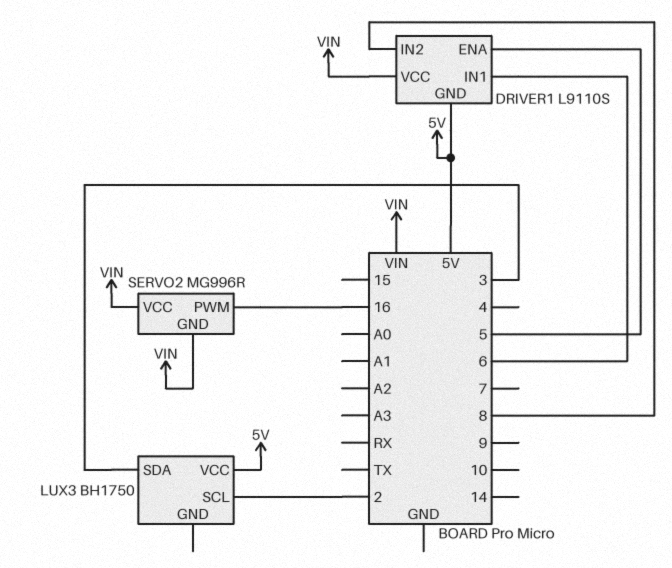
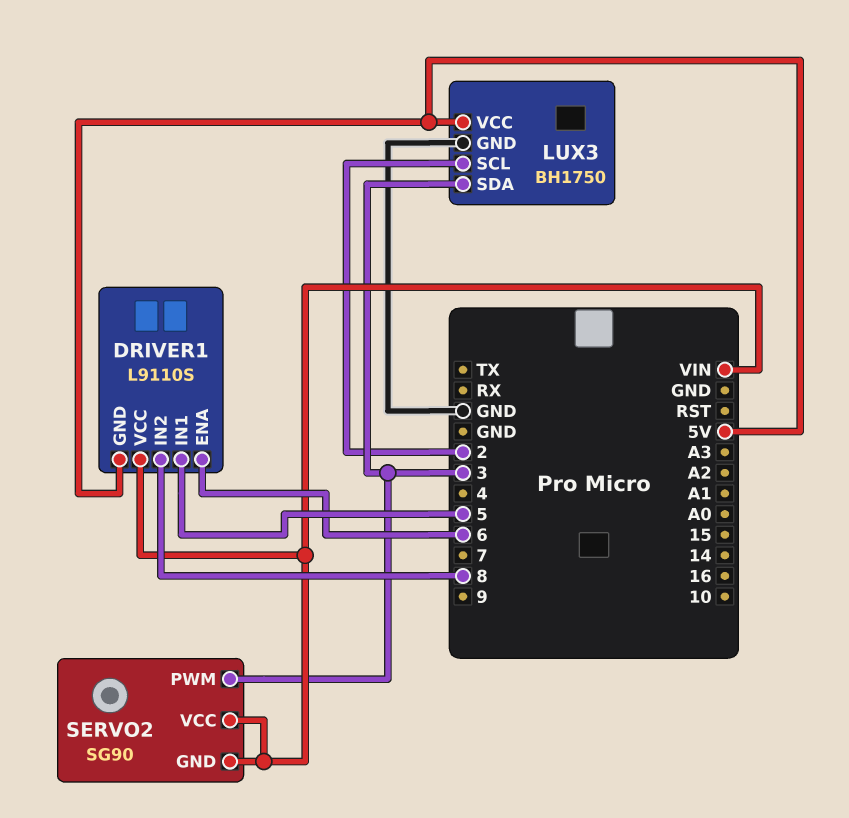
DRIVER1 pin ENA: 5 -> 6
DRIVER1 pin IN1: 6 -> 5
LUX3 pin GND: none -> GND
SERVO2: MG996R -> SG90
SERVO2 pin PWM: 16 -> 3

